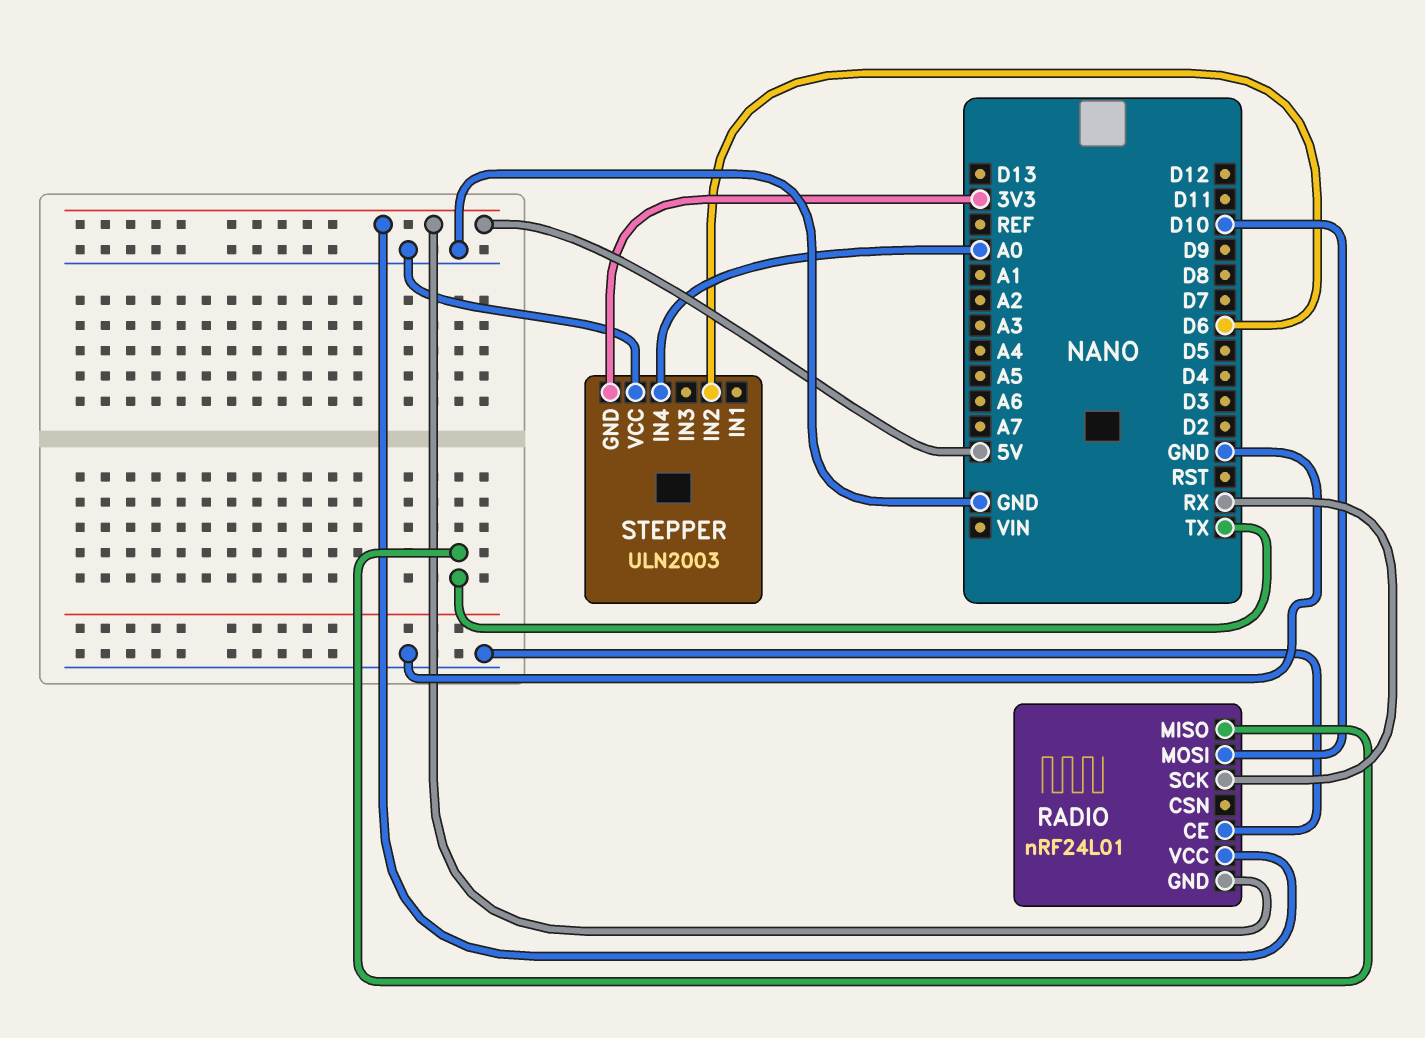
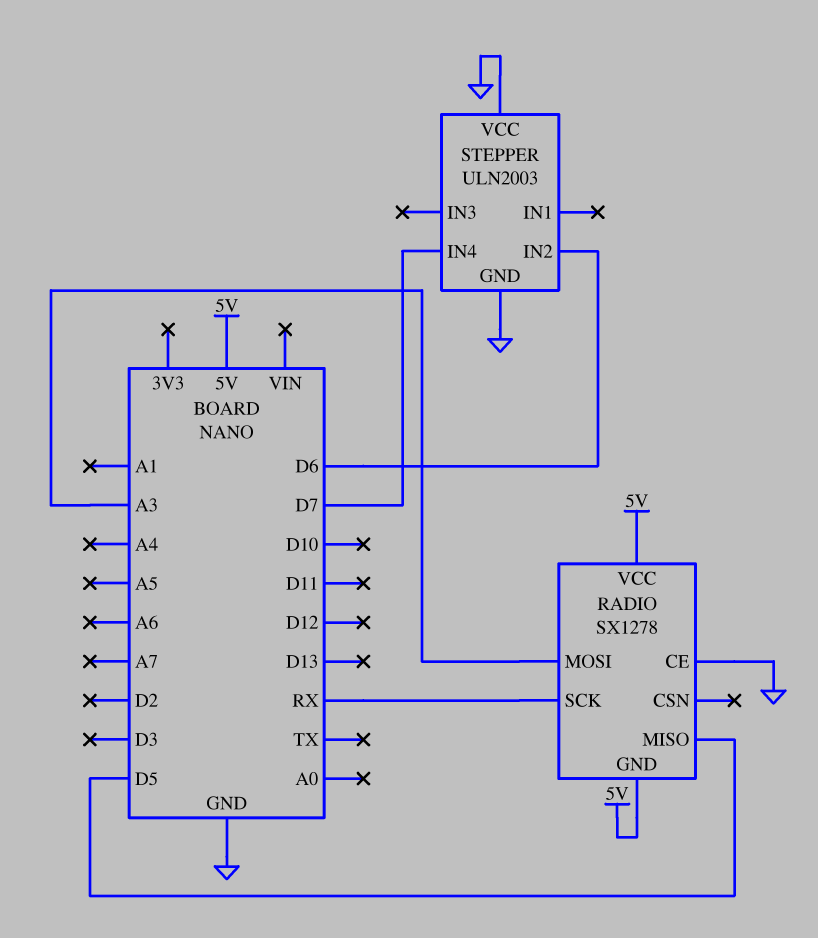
RADIO: nRF24L01 -> SX1278
RADIO pin MISO: TX -> D5
RADIO pin MOSI: D10 -> A3
STEPPER pin GND: 3V3 -> GND
STEPPER pin IN4: A0 -> D7

